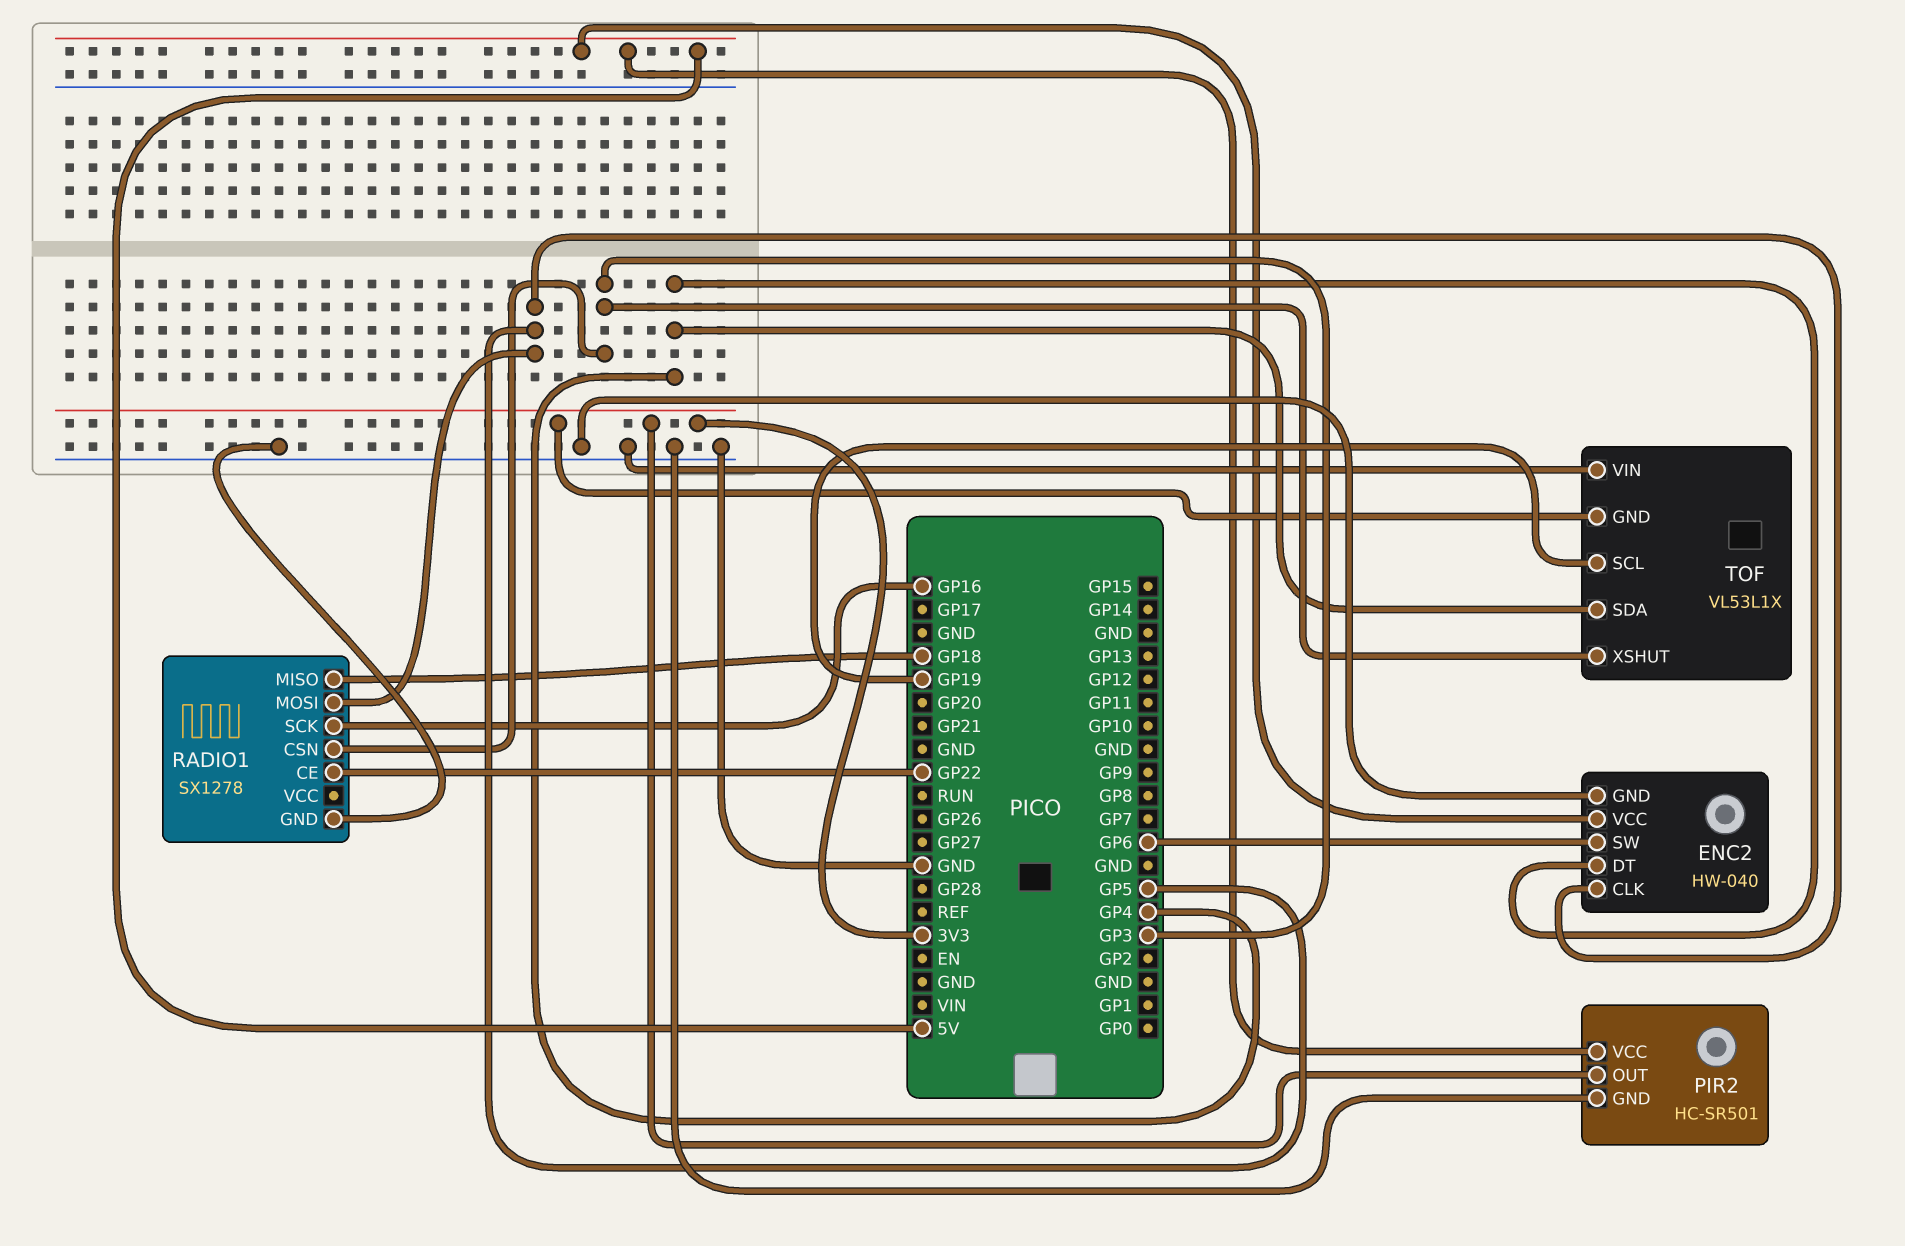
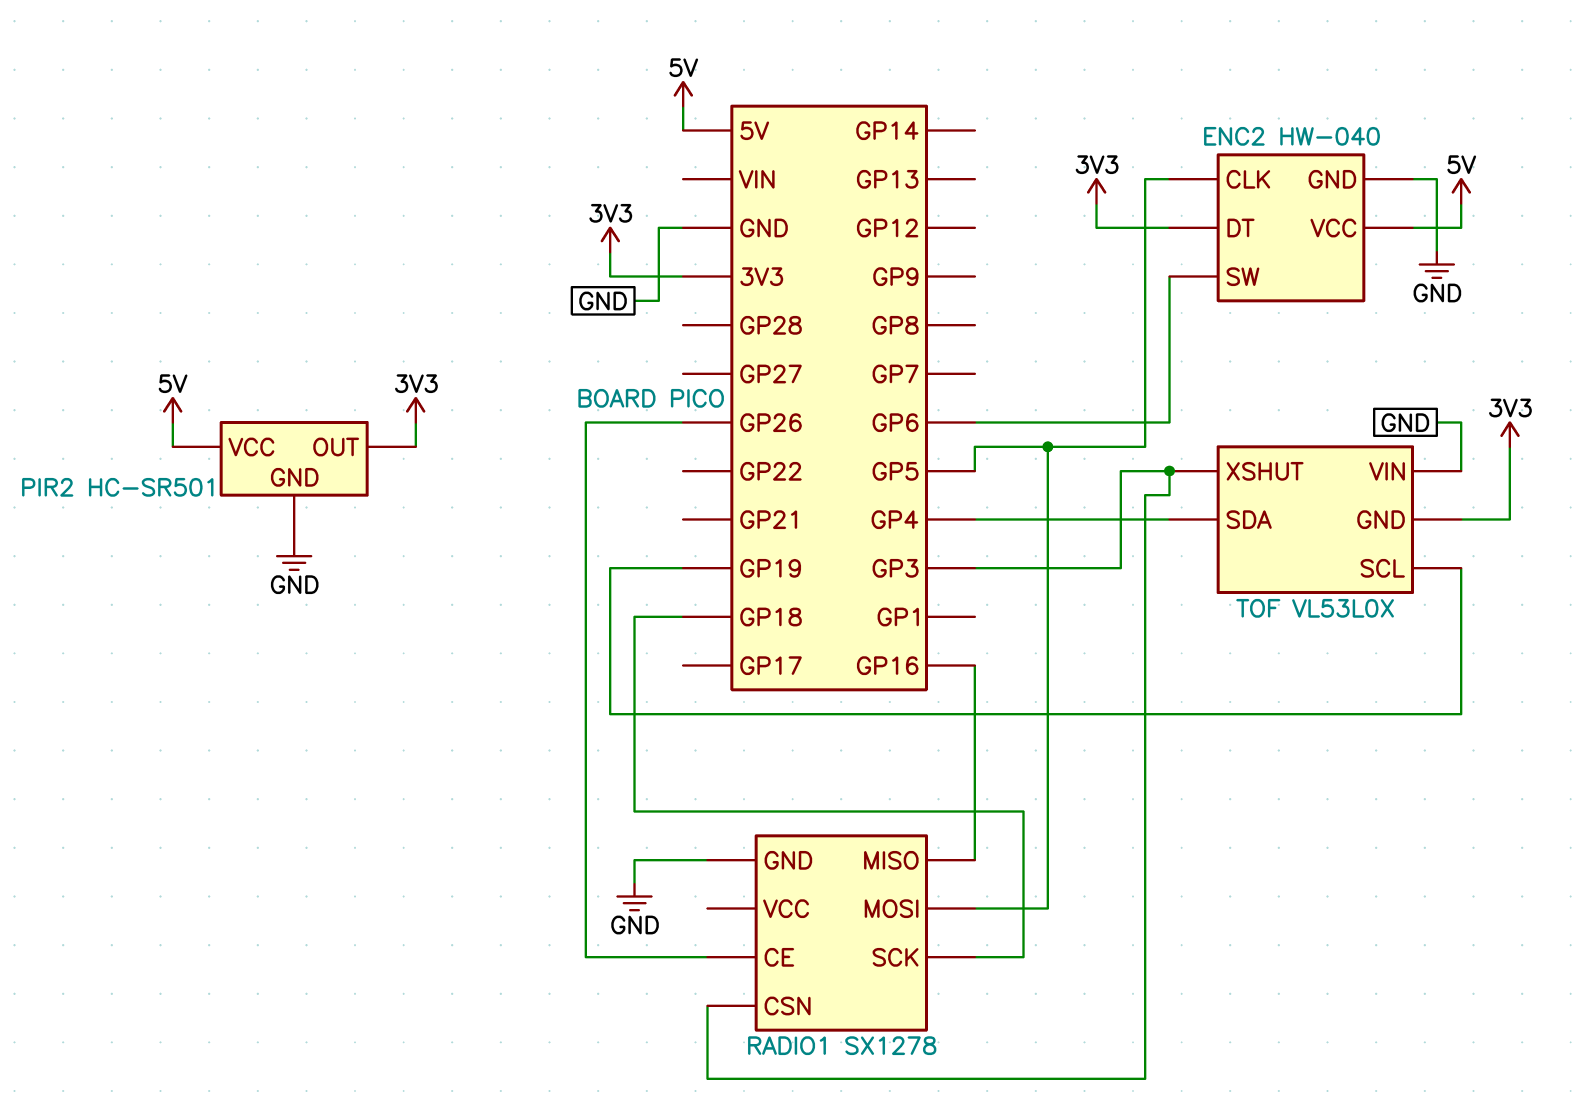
ENC2 pin DT: GP4 -> 3V3
RADIO1 pin CE: GP22 -> GP26
RADIO1 pin MISO: GP18 -> GP16
RADIO1 pin SCK: GP16 -> GP18
TOF: VL53L1X -> VL53L0X

